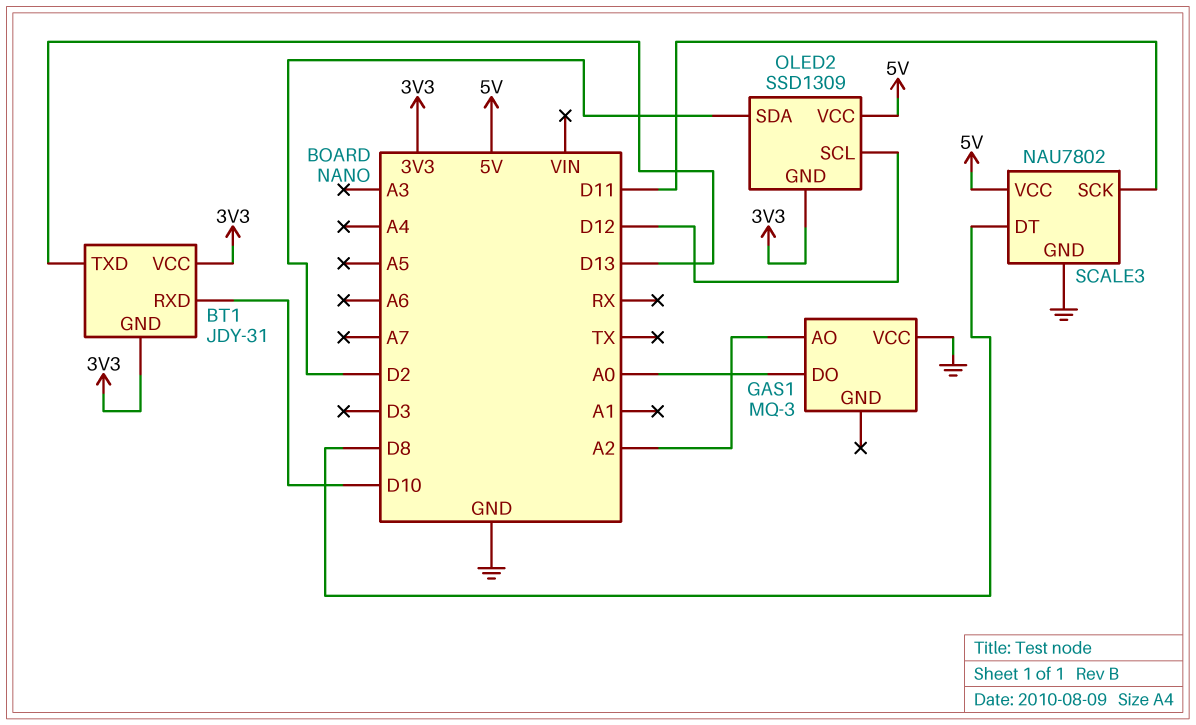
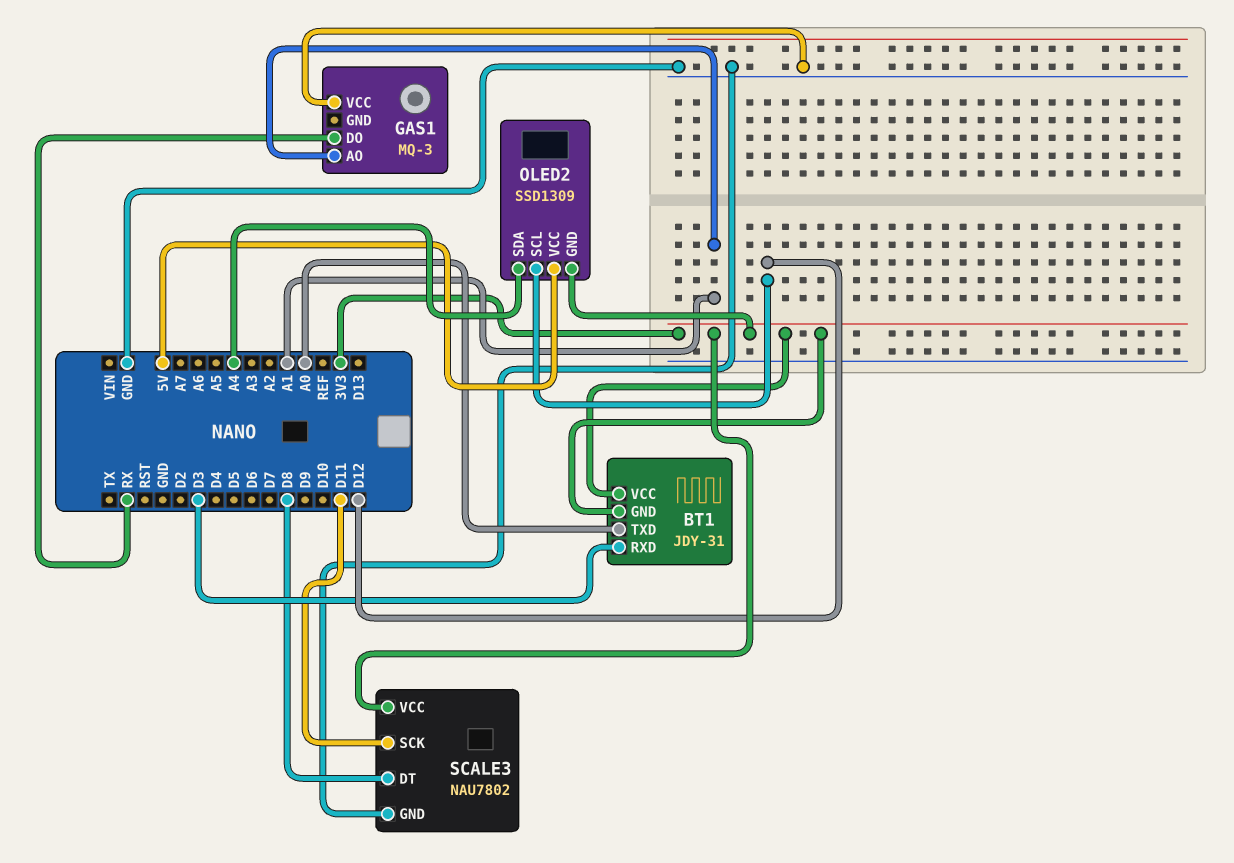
BT1 pin RXD: D10 -> D3
BT1 pin TXD: D13 -> A0
GAS1 pin AO: A2 -> A1
GAS1 pin DO: A0 -> RX
OLED2 pin SDA: D2 -> A4
SCALE3 pin VCC: 5V -> 3V3

